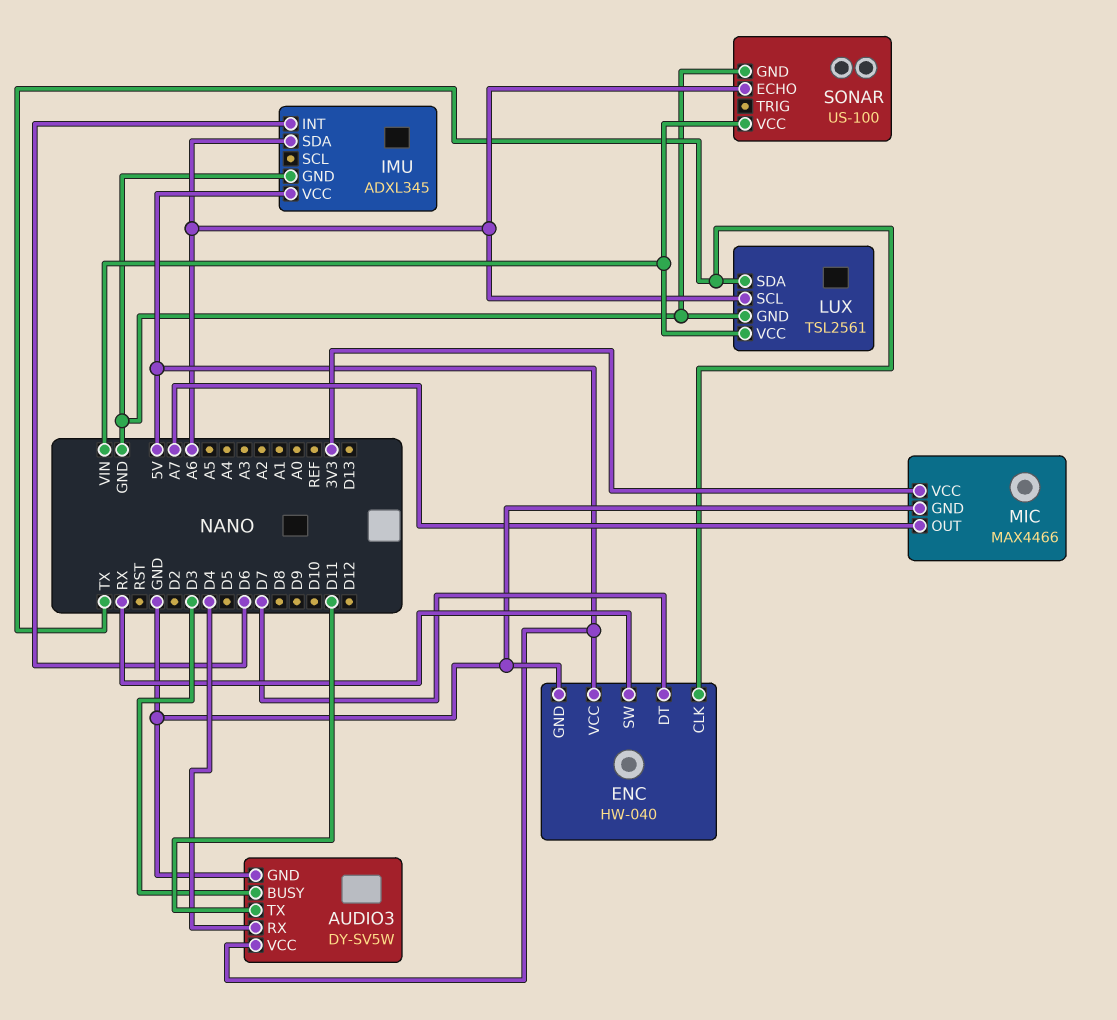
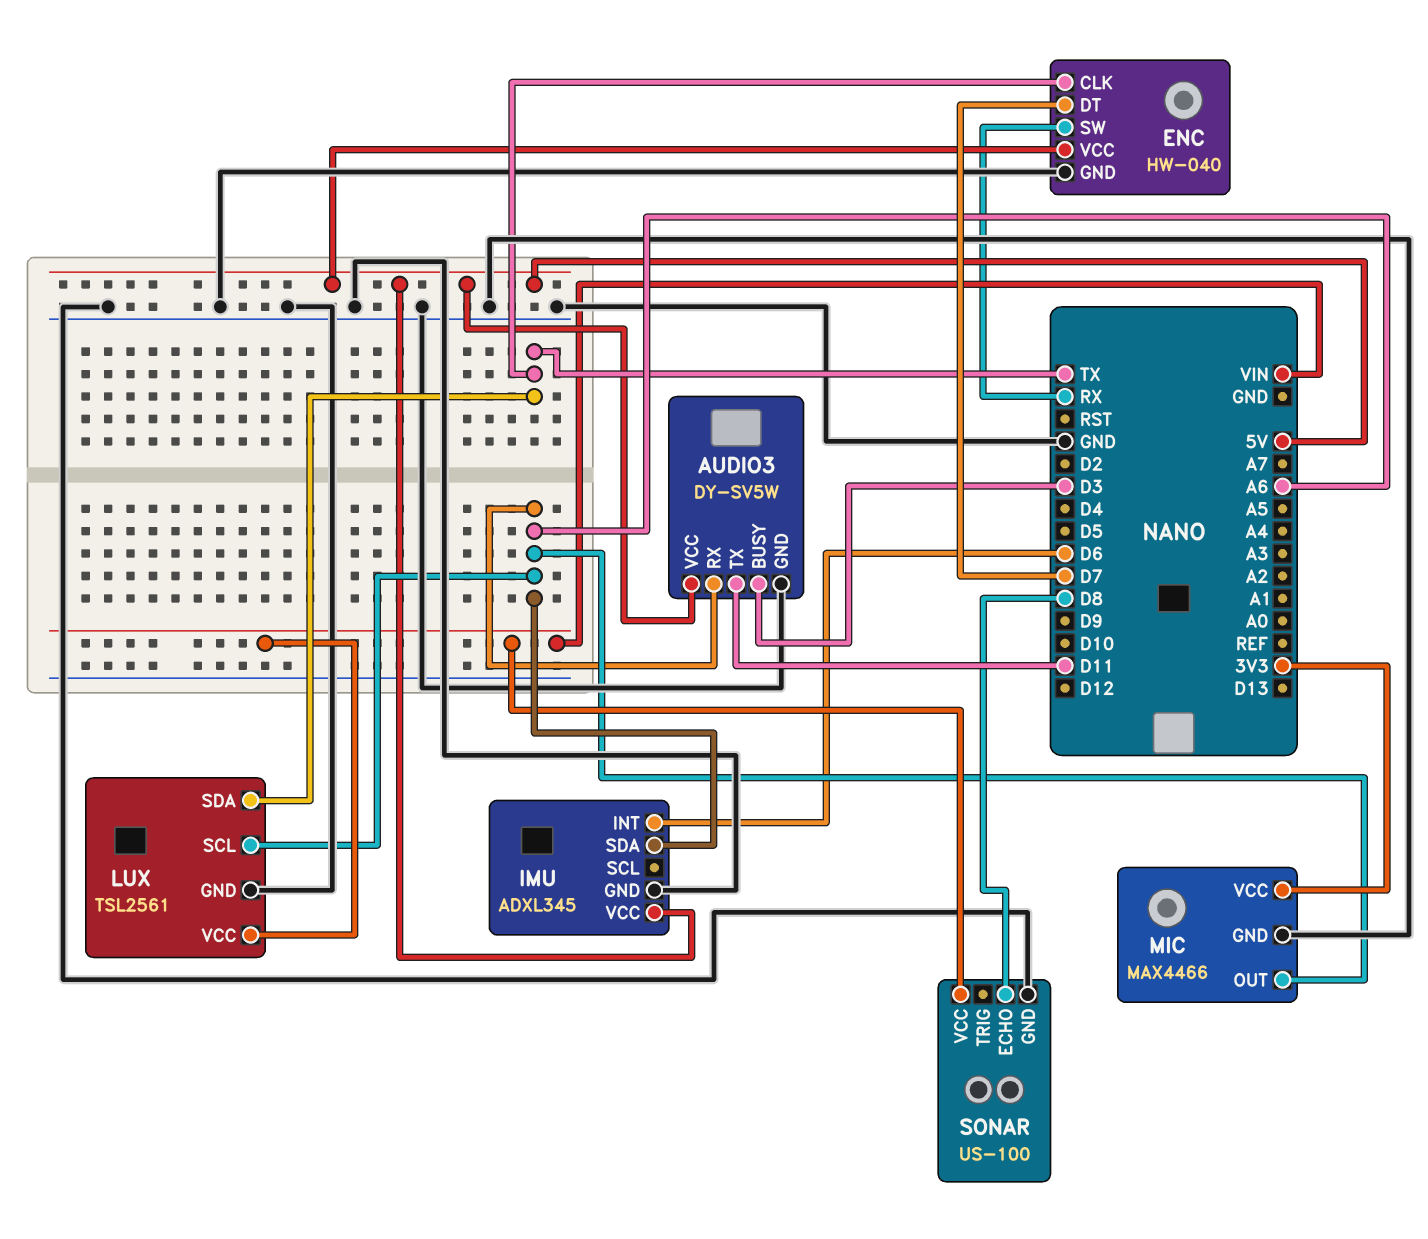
AUDIO3 pin RX: D4 -> A6
MIC pin OUT: A7 -> A6
SONAR pin ECHO: A6 -> D8

